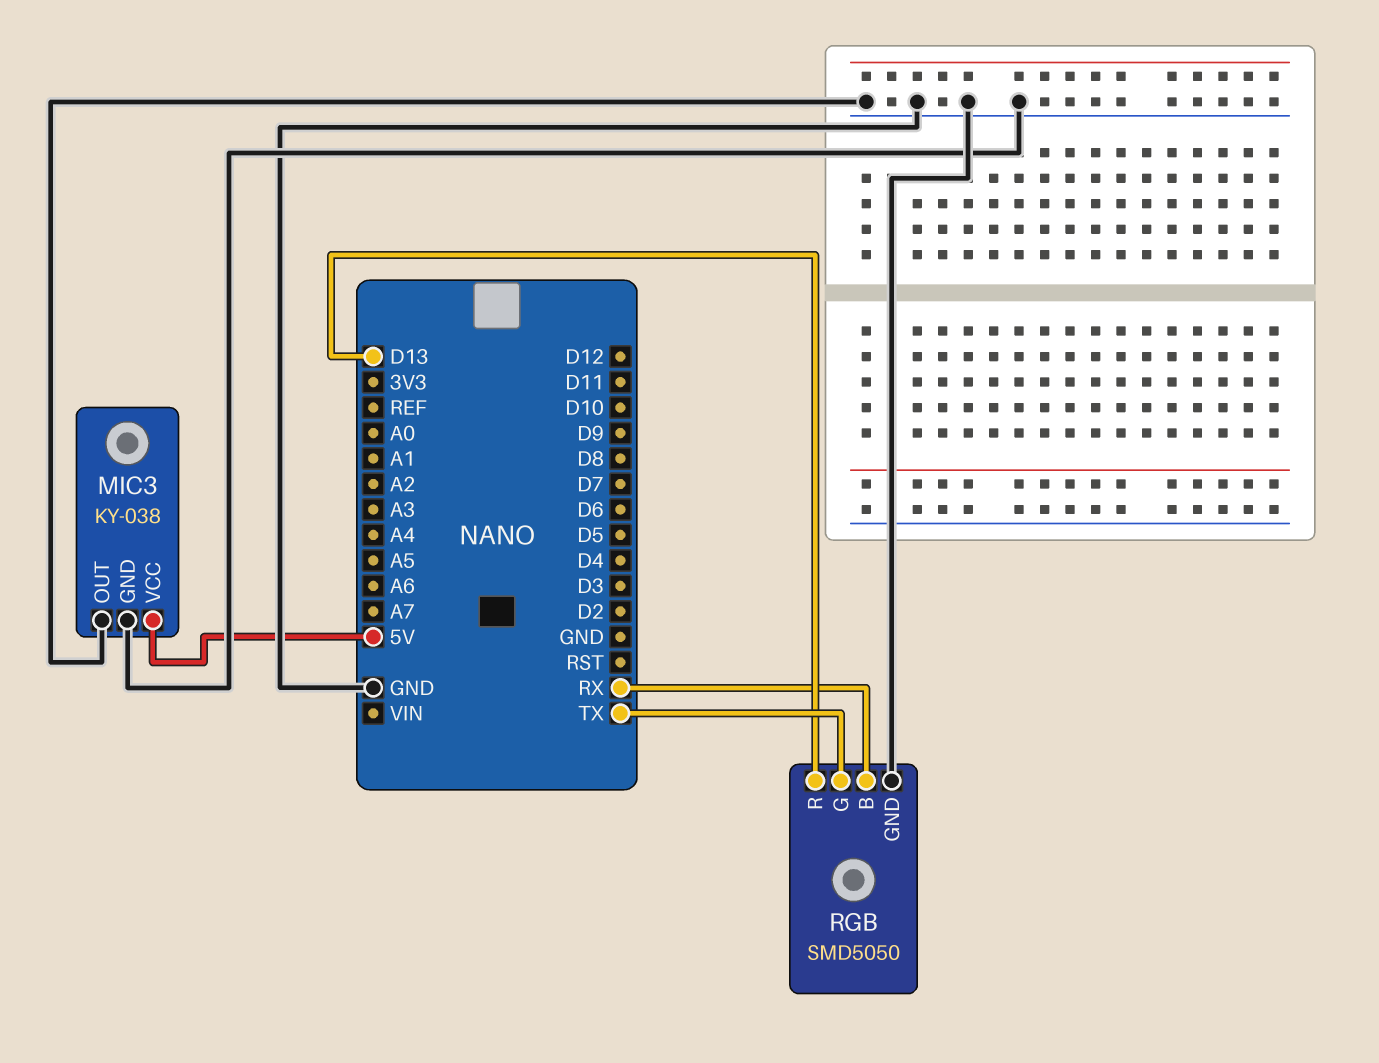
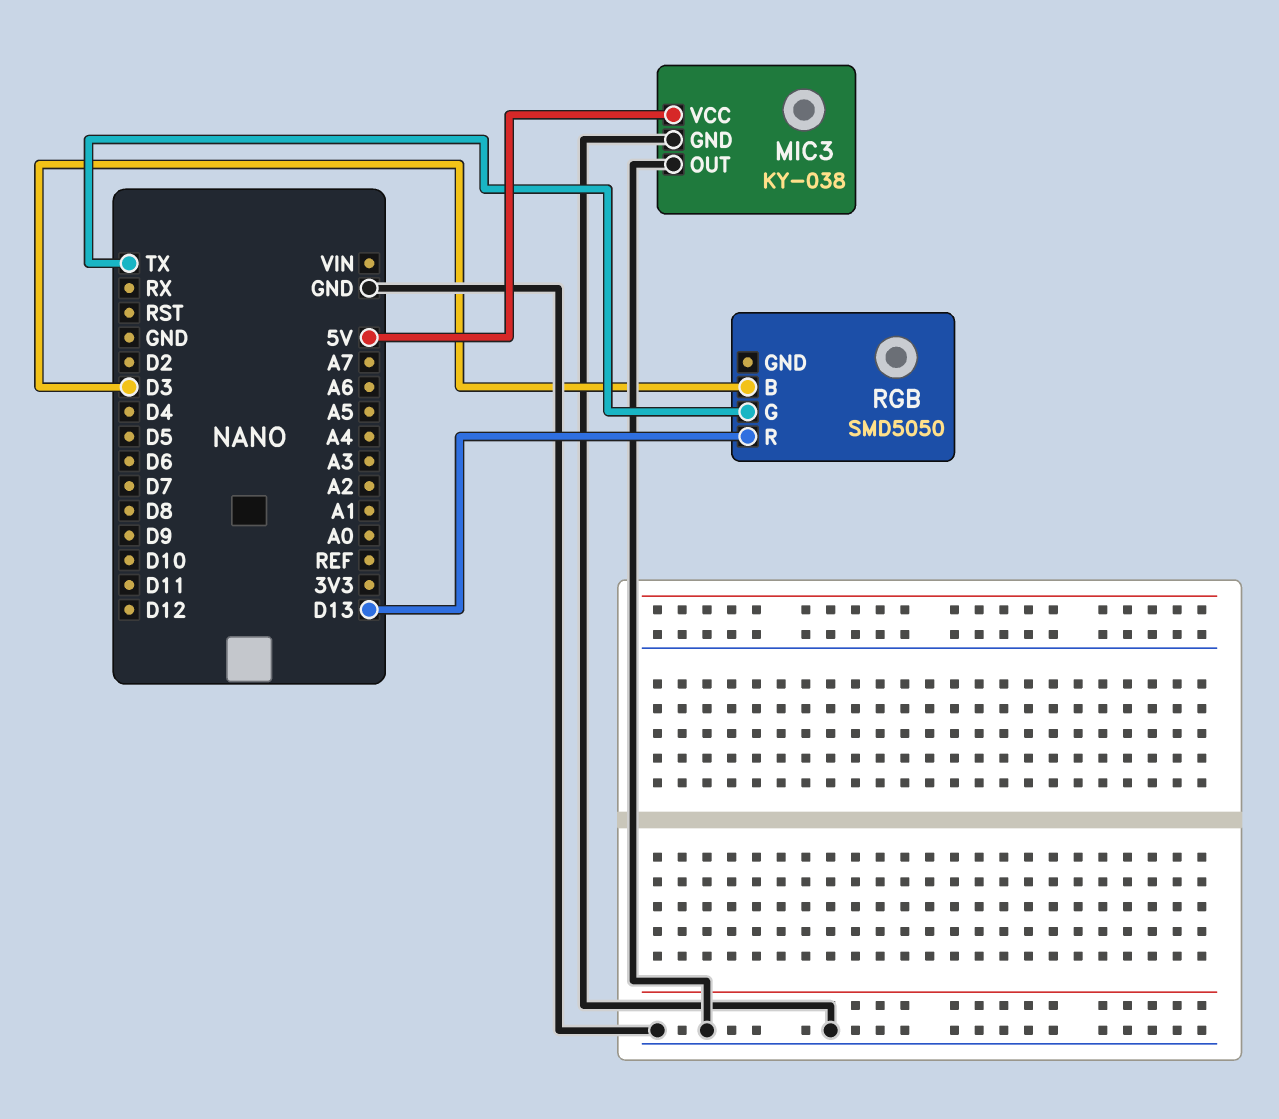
RGB pin B: RX -> D3
RGB pin GND: GND -> none

